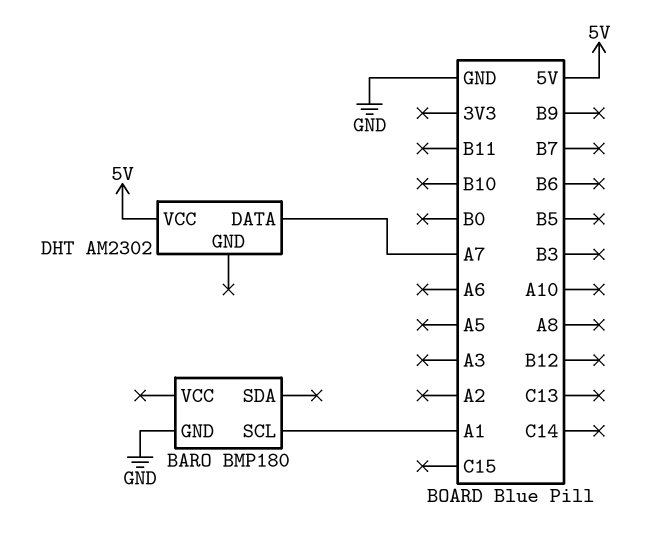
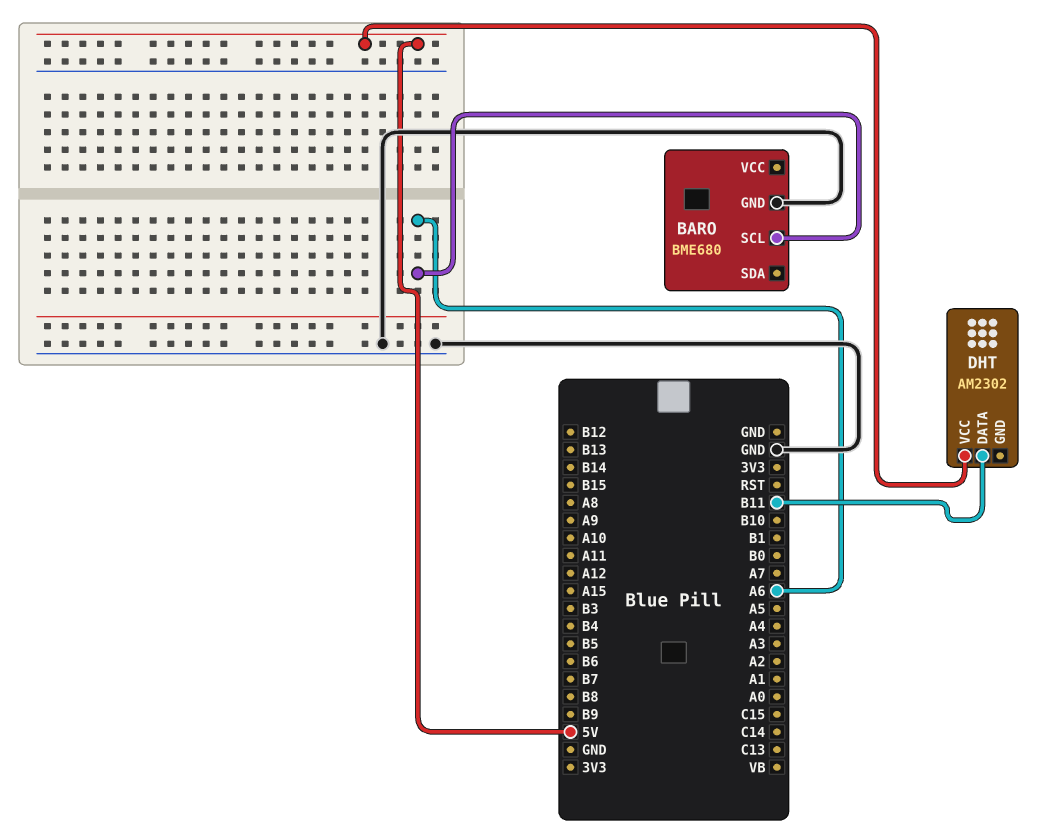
BARO: BMP180 -> BME680
BARO pin SCL: A1 -> A6
DHT pin DATA: A7 -> B11

